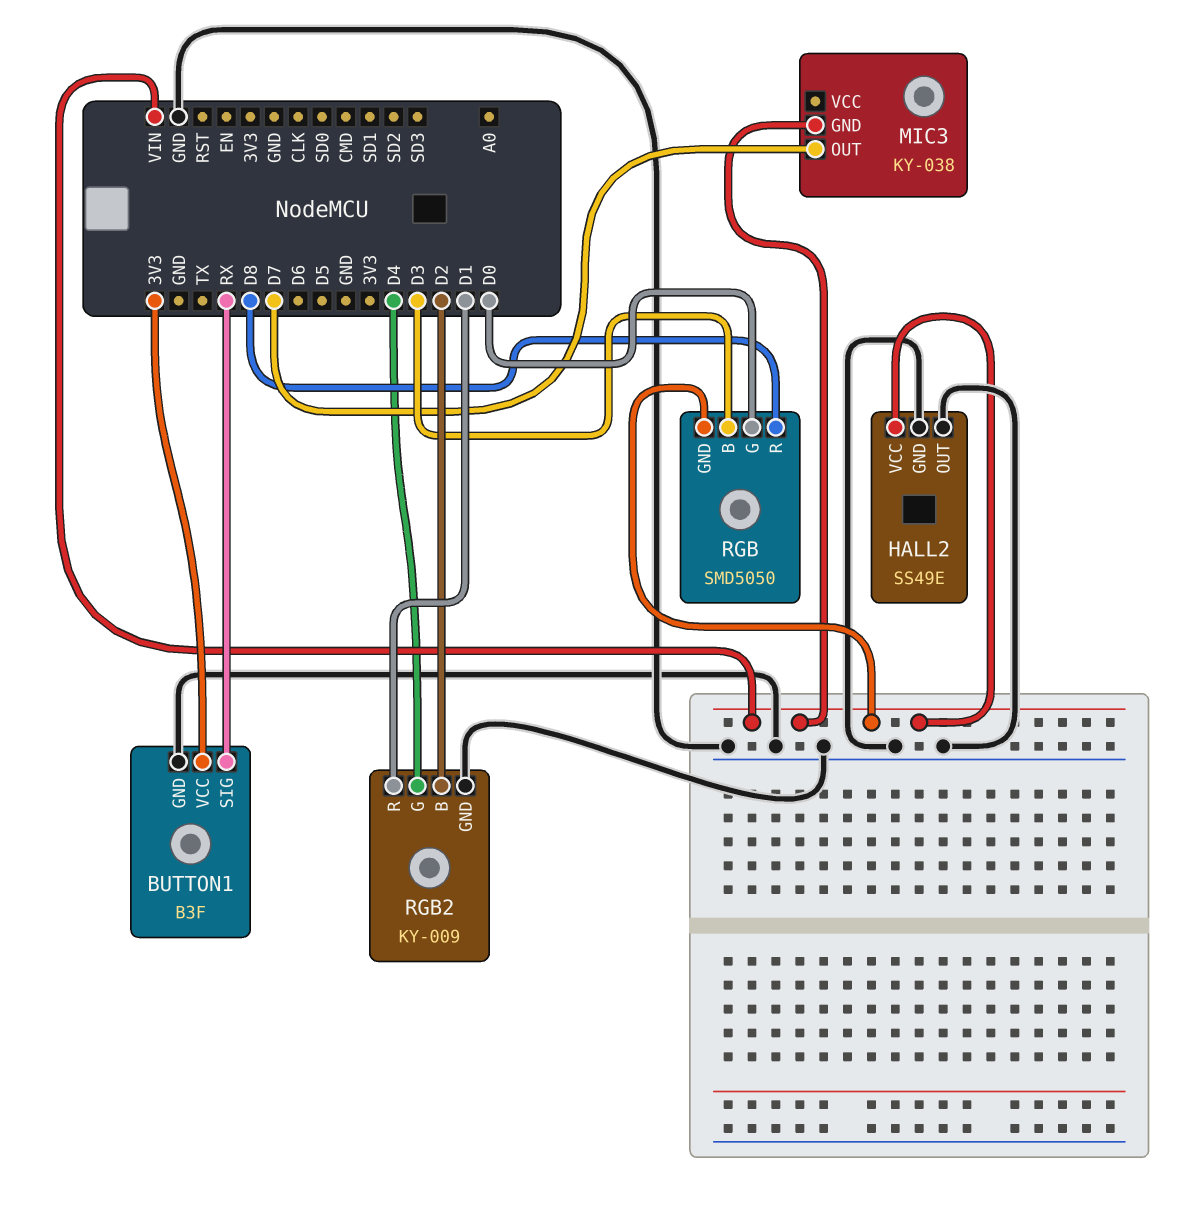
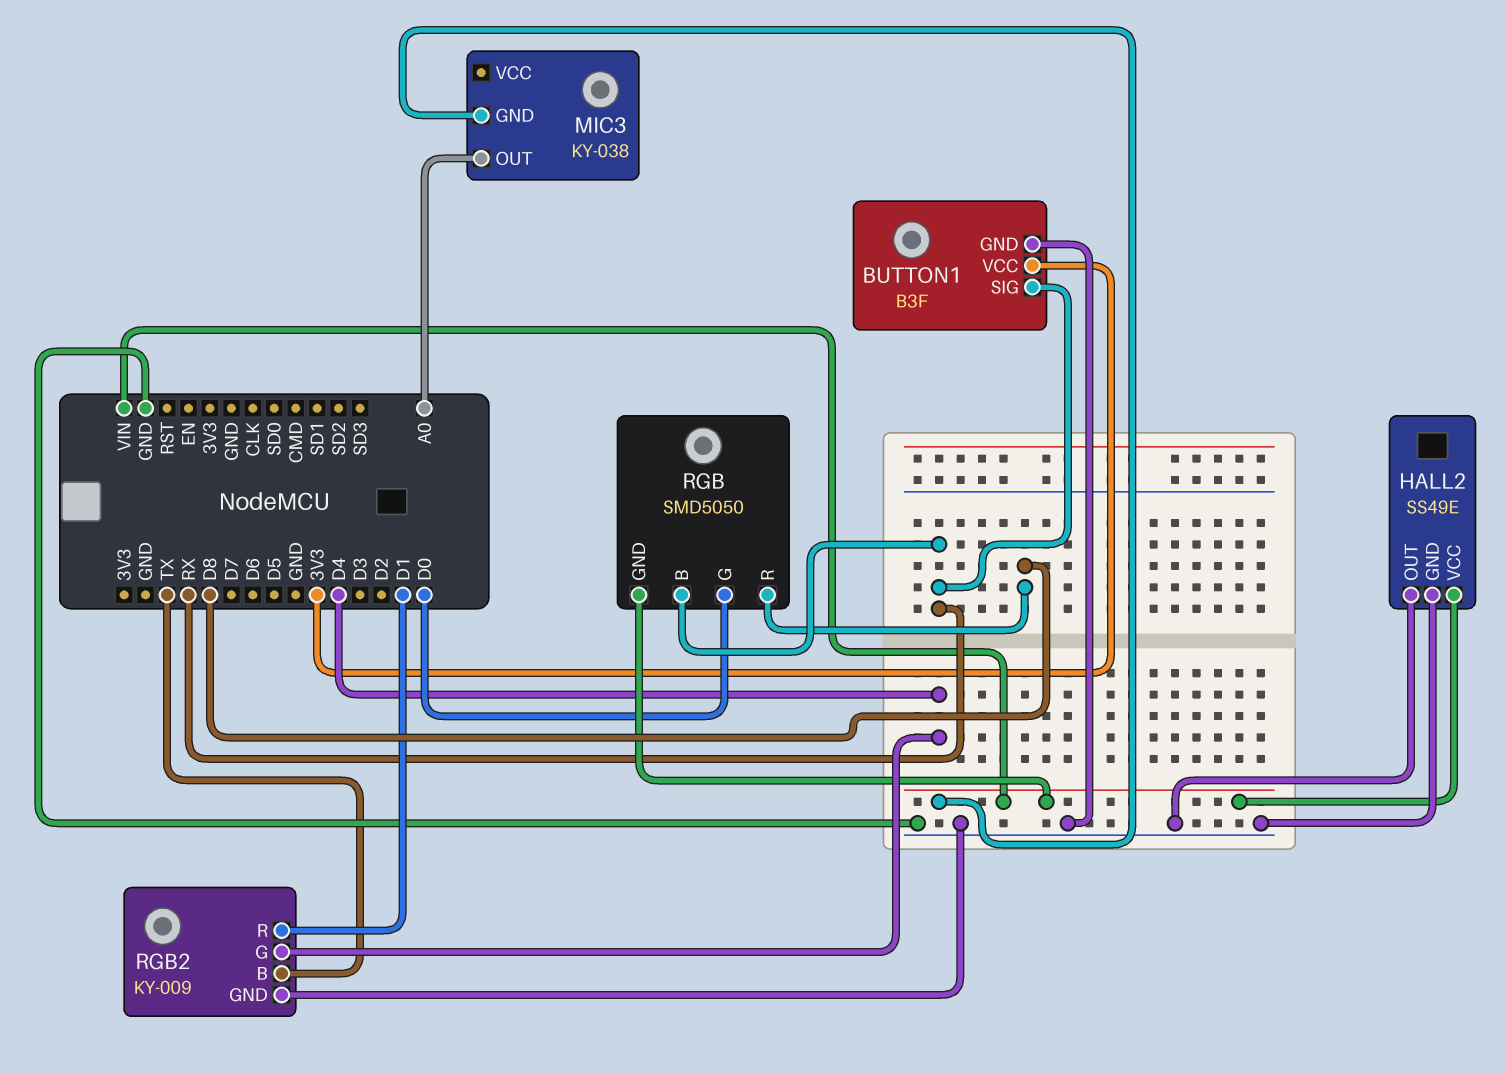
MIC3 pin OUT: D7 -> A0
RGB pin B: D3 -> RX
RGB2 pin B: D2 -> TX

